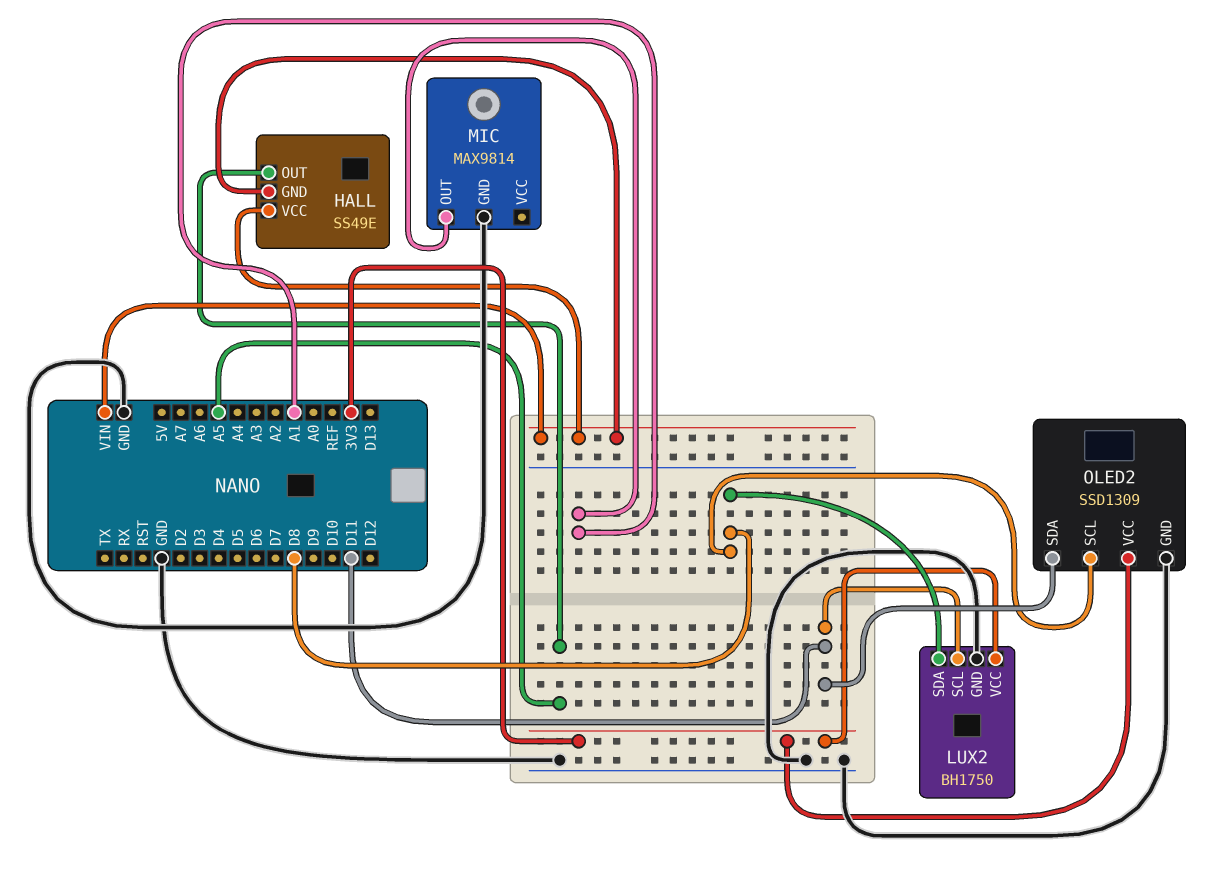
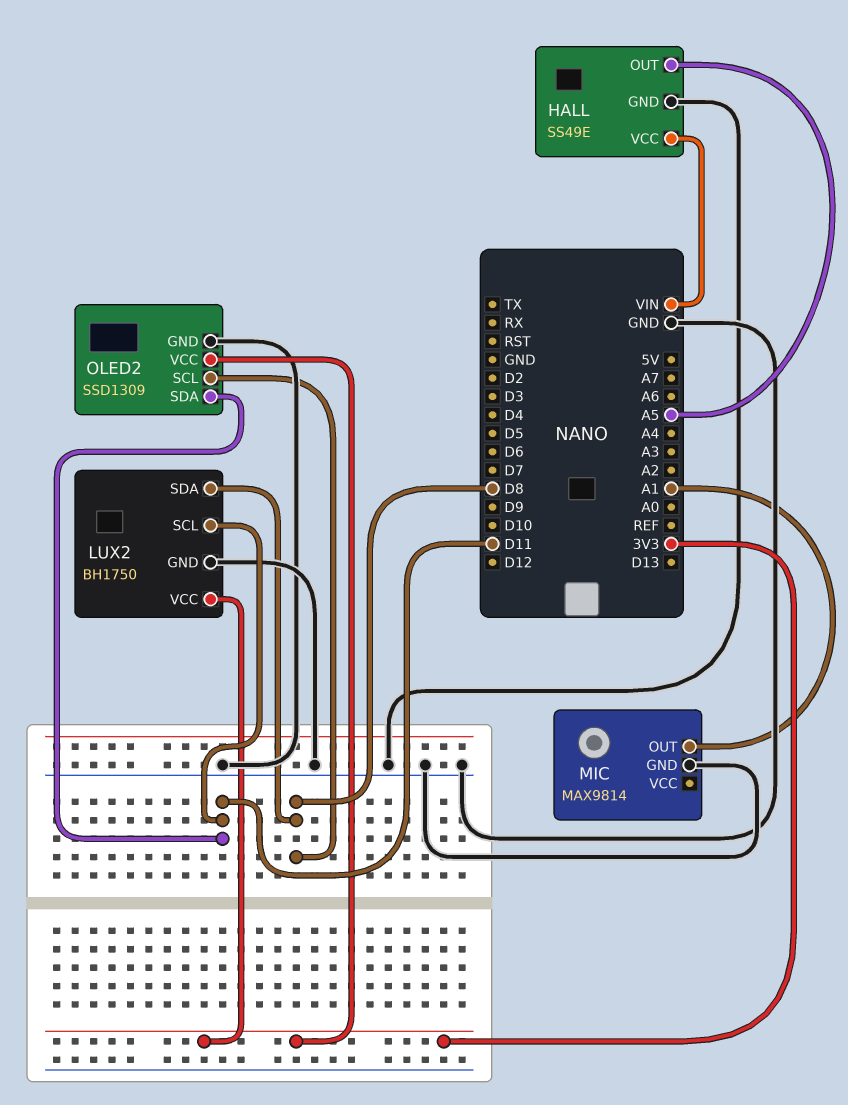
HALL pin GND: VIN -> GND

